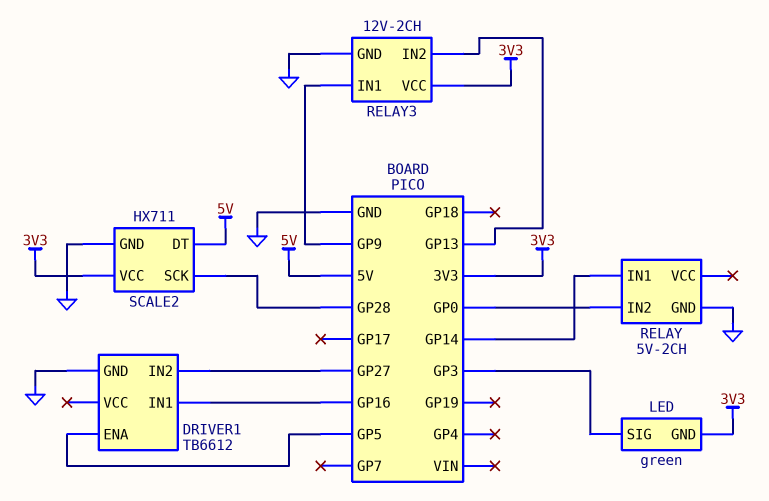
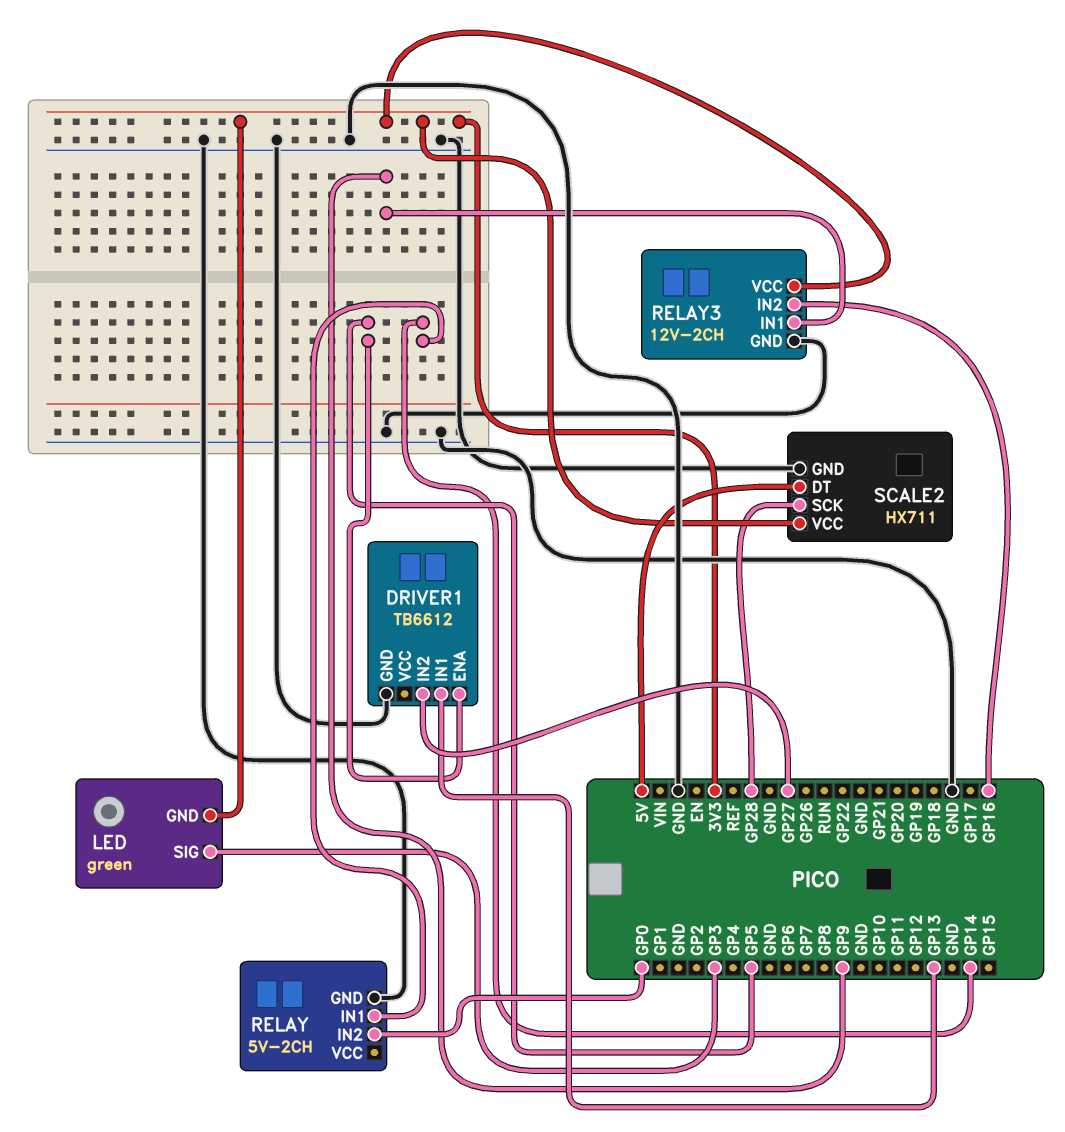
DRIVER1 pin IN1: GP16 -> GP13
RELAY3 pin IN2: GP13 -> GP16

